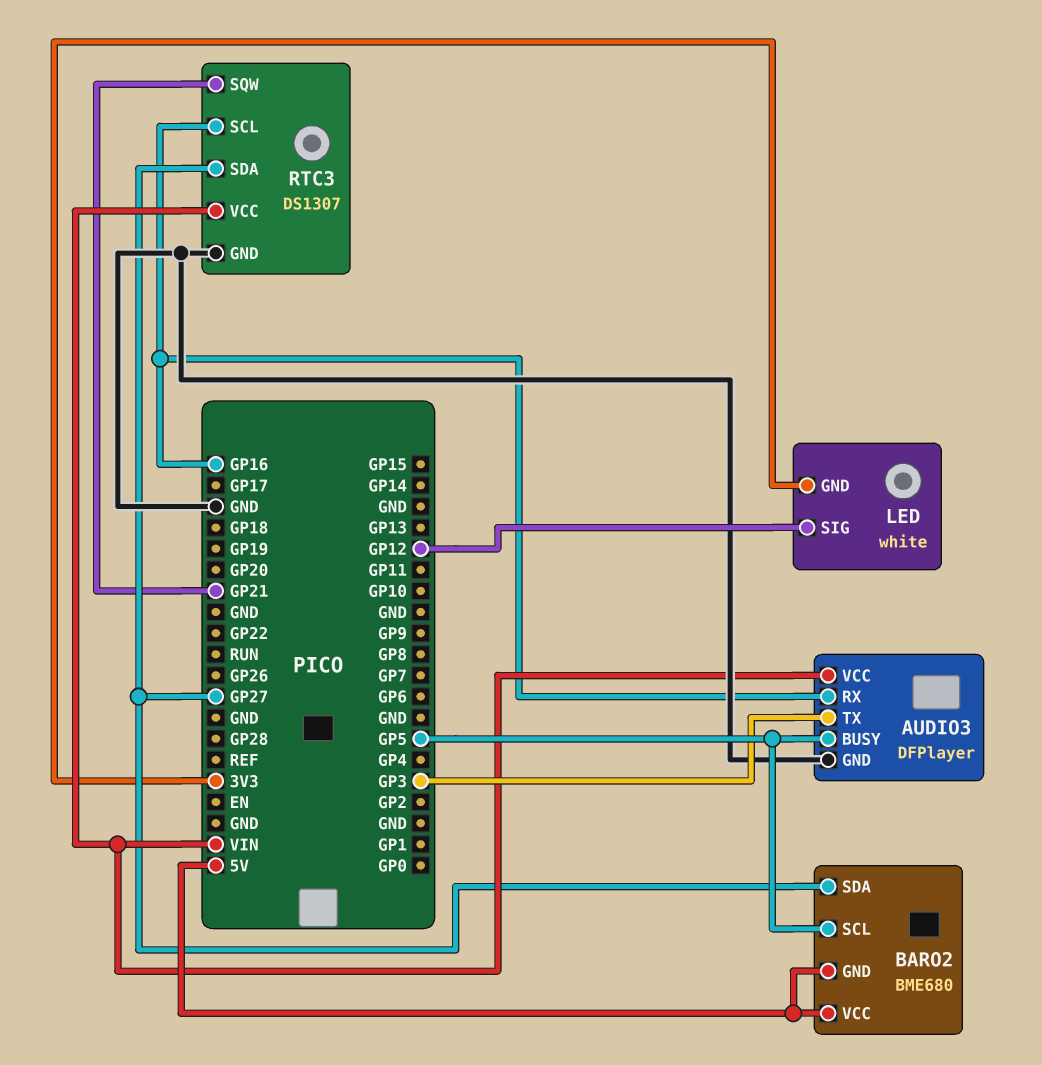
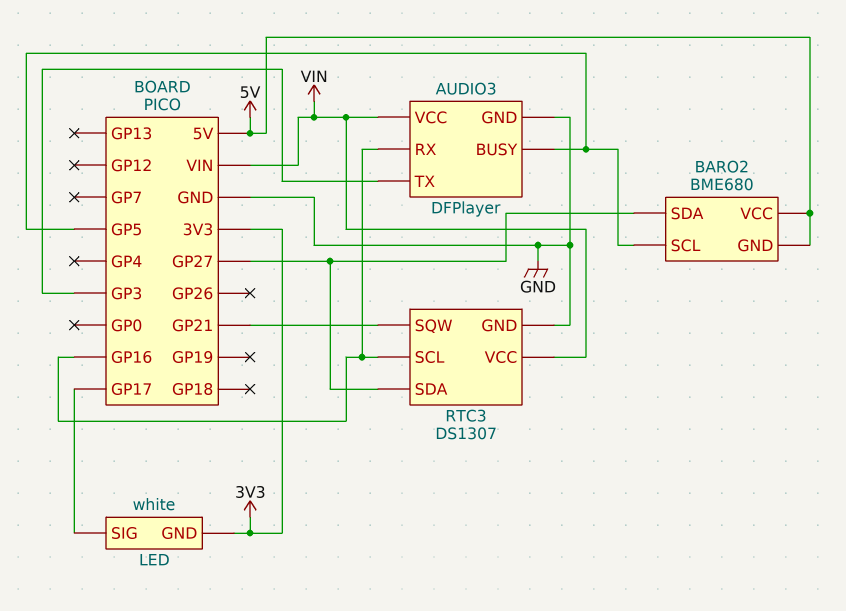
LED pin SIG: GP12 -> GP17

